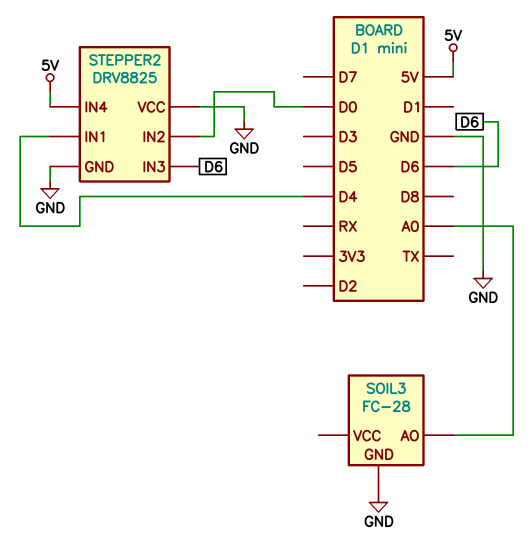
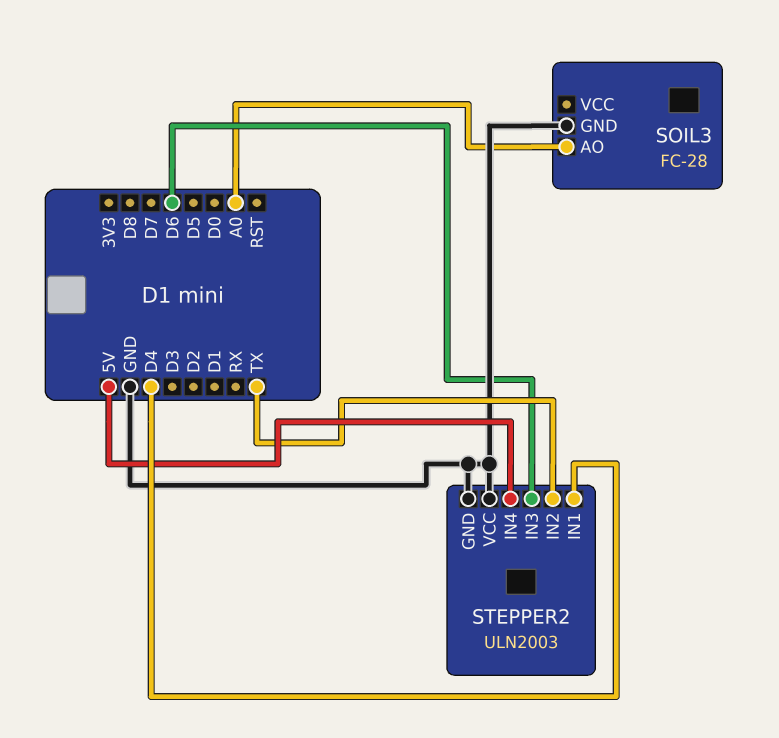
STEPPER2: DRV8825 -> ULN2003
STEPPER2 pin IN2: D0 -> TX

